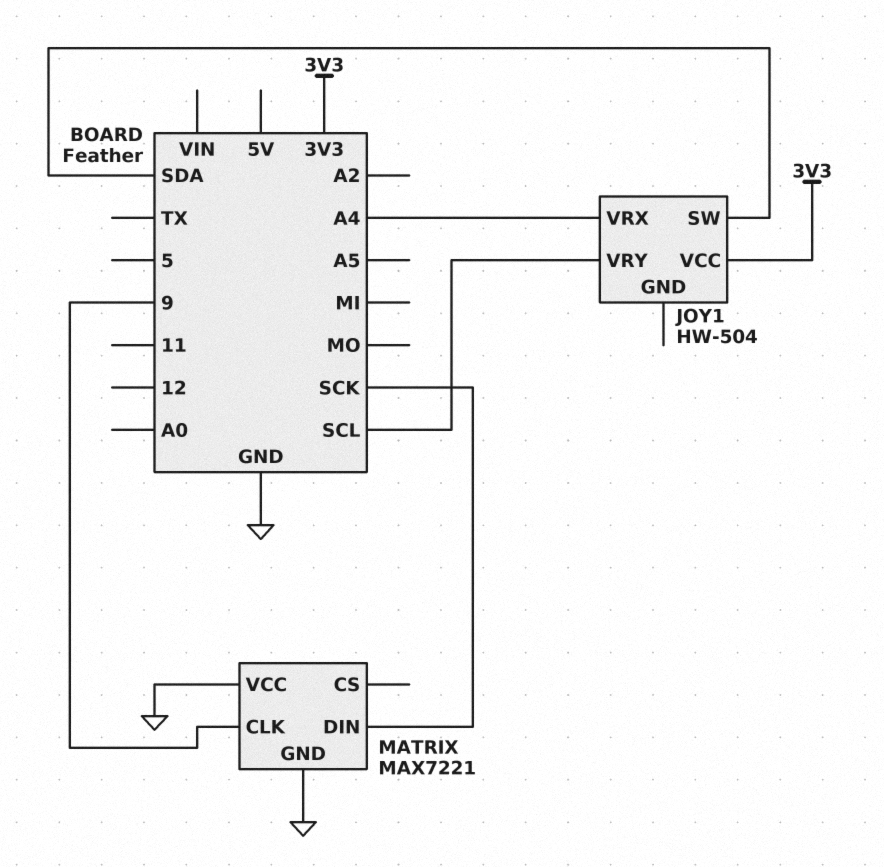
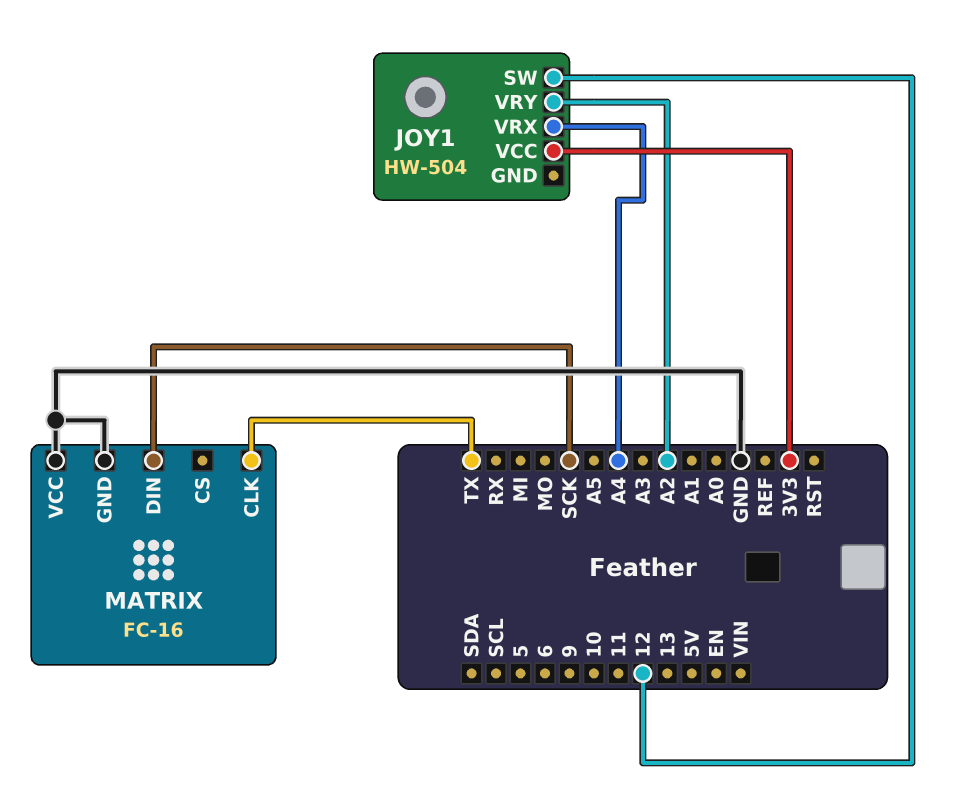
JOY1 pin SW: SDA -> 12
JOY1 pin VRY: SCL -> A2
MATRIX: MAX7221 -> FC-16
MATRIX pin CLK: 9 -> TX

